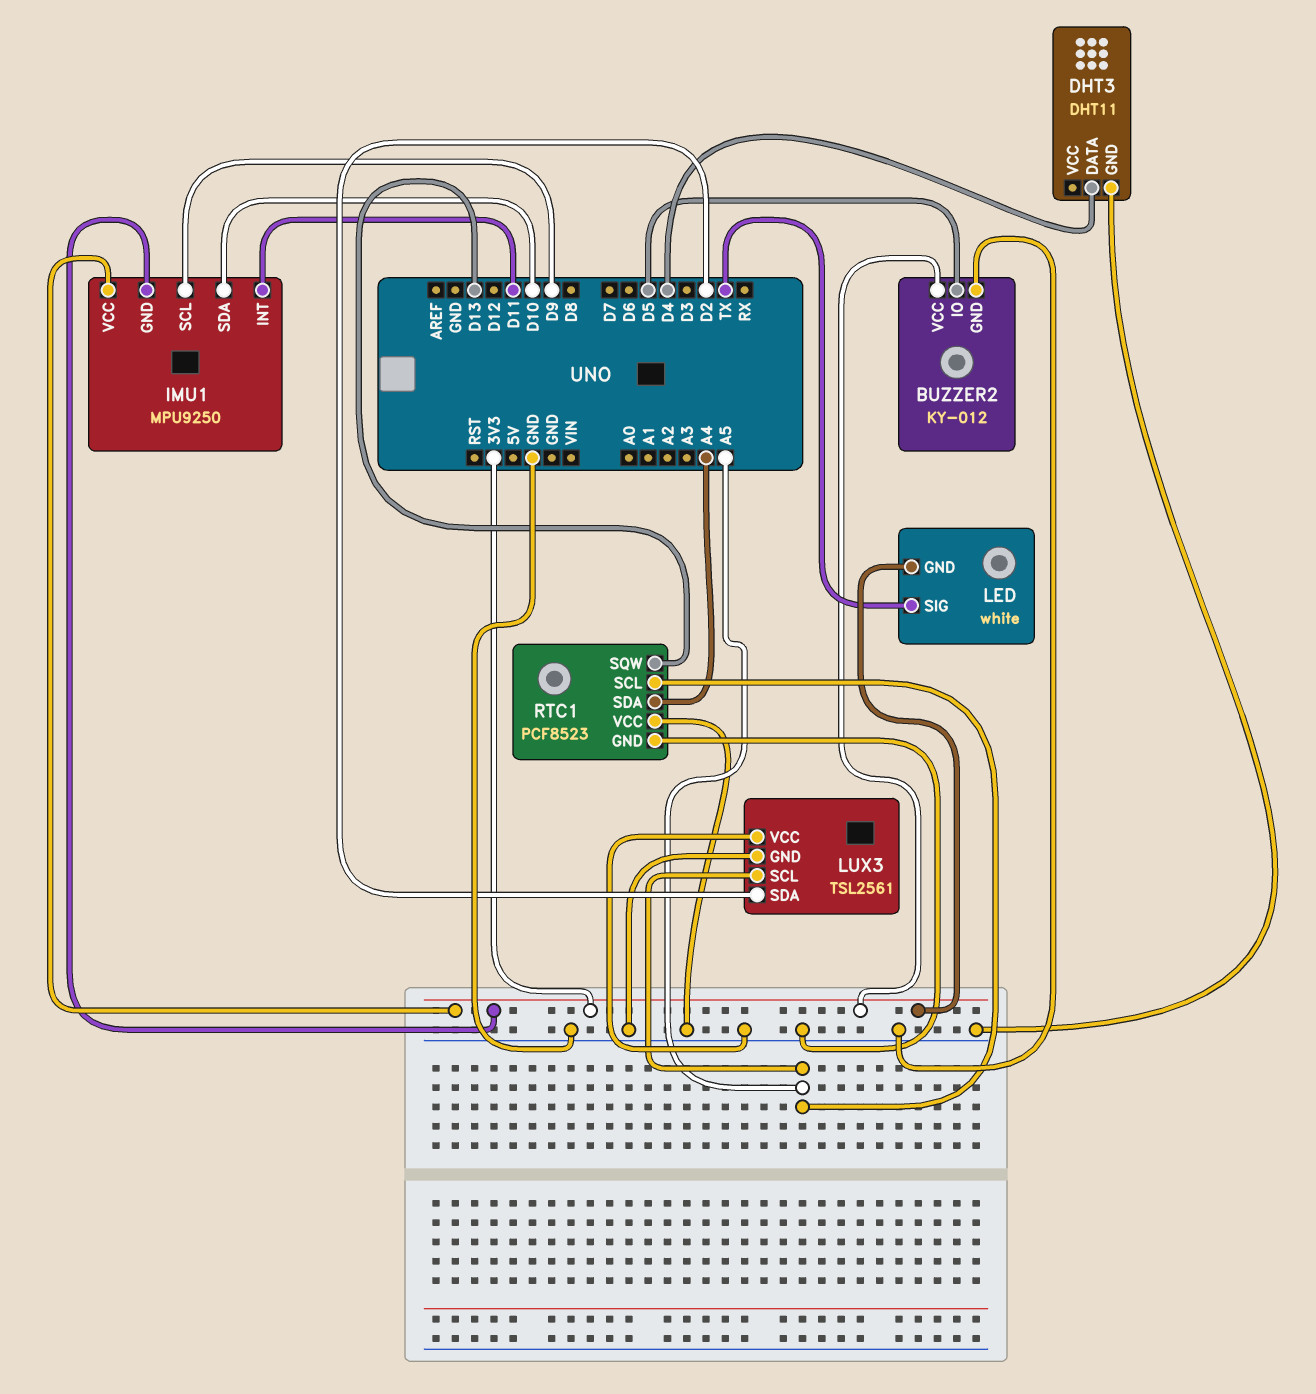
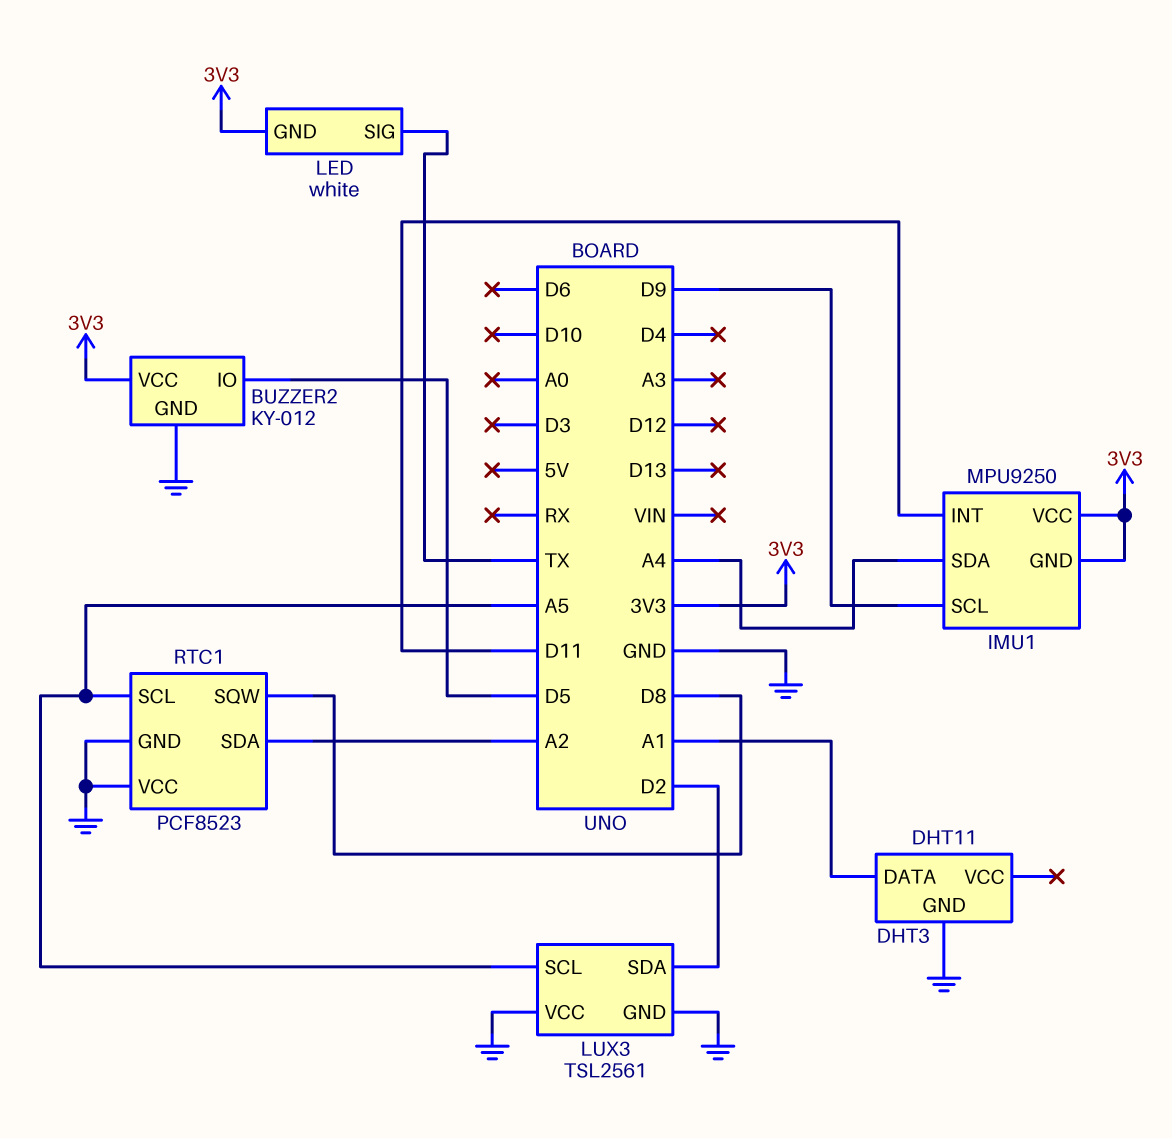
DHT3 pin DATA: D4 -> A1
IMU1 pin SDA: D10 -> A4
RTC1 pin SDA: A4 -> A2
RTC1 pin SQW: D13 -> D8

